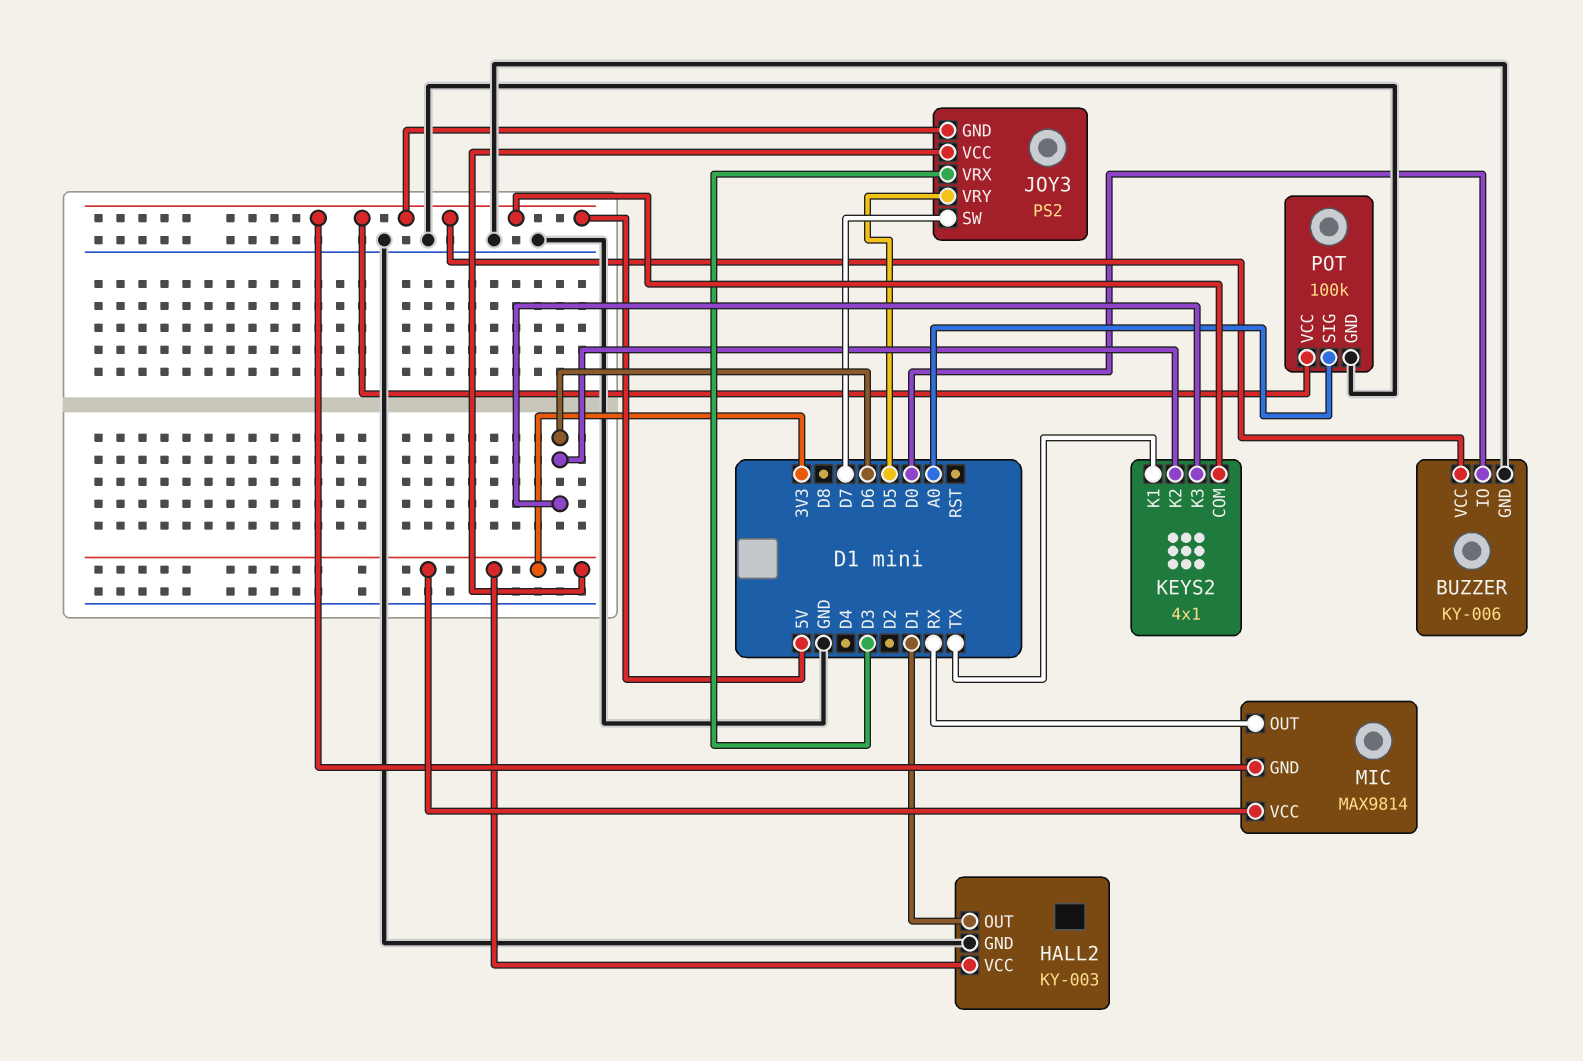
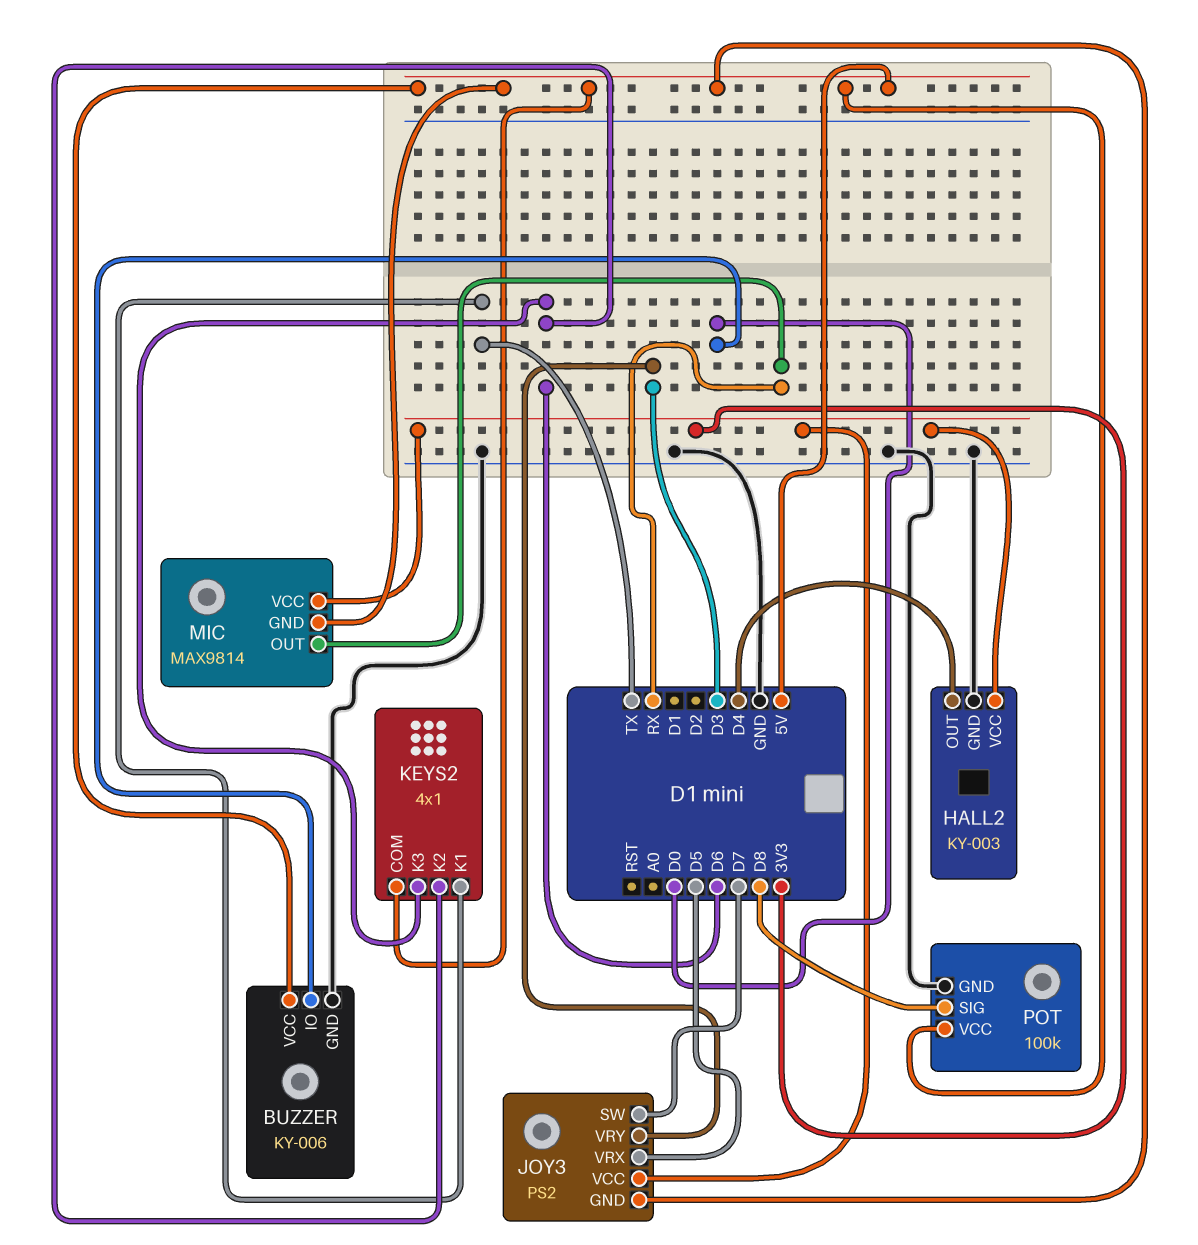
HALL2 pin OUT: D1 -> D4
JOY3 pin VRX: D3 -> D5
JOY3 pin VRY: D5 -> D3
POT pin SIG: A0 -> D8

